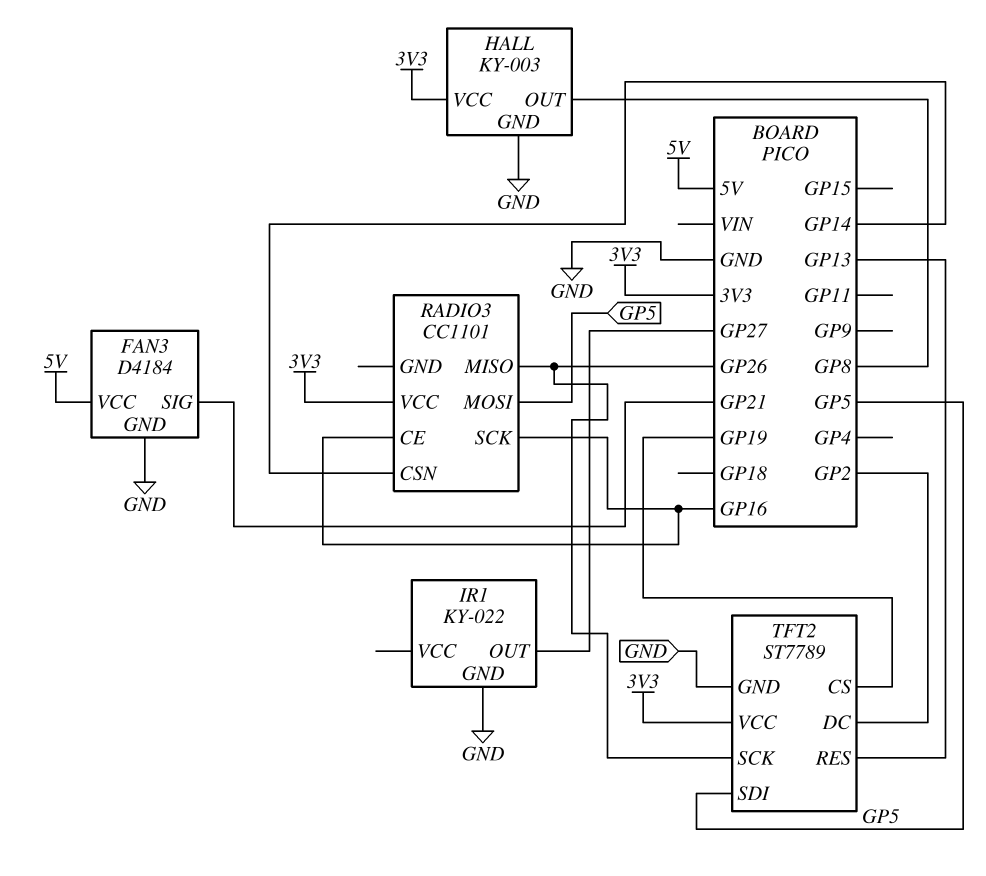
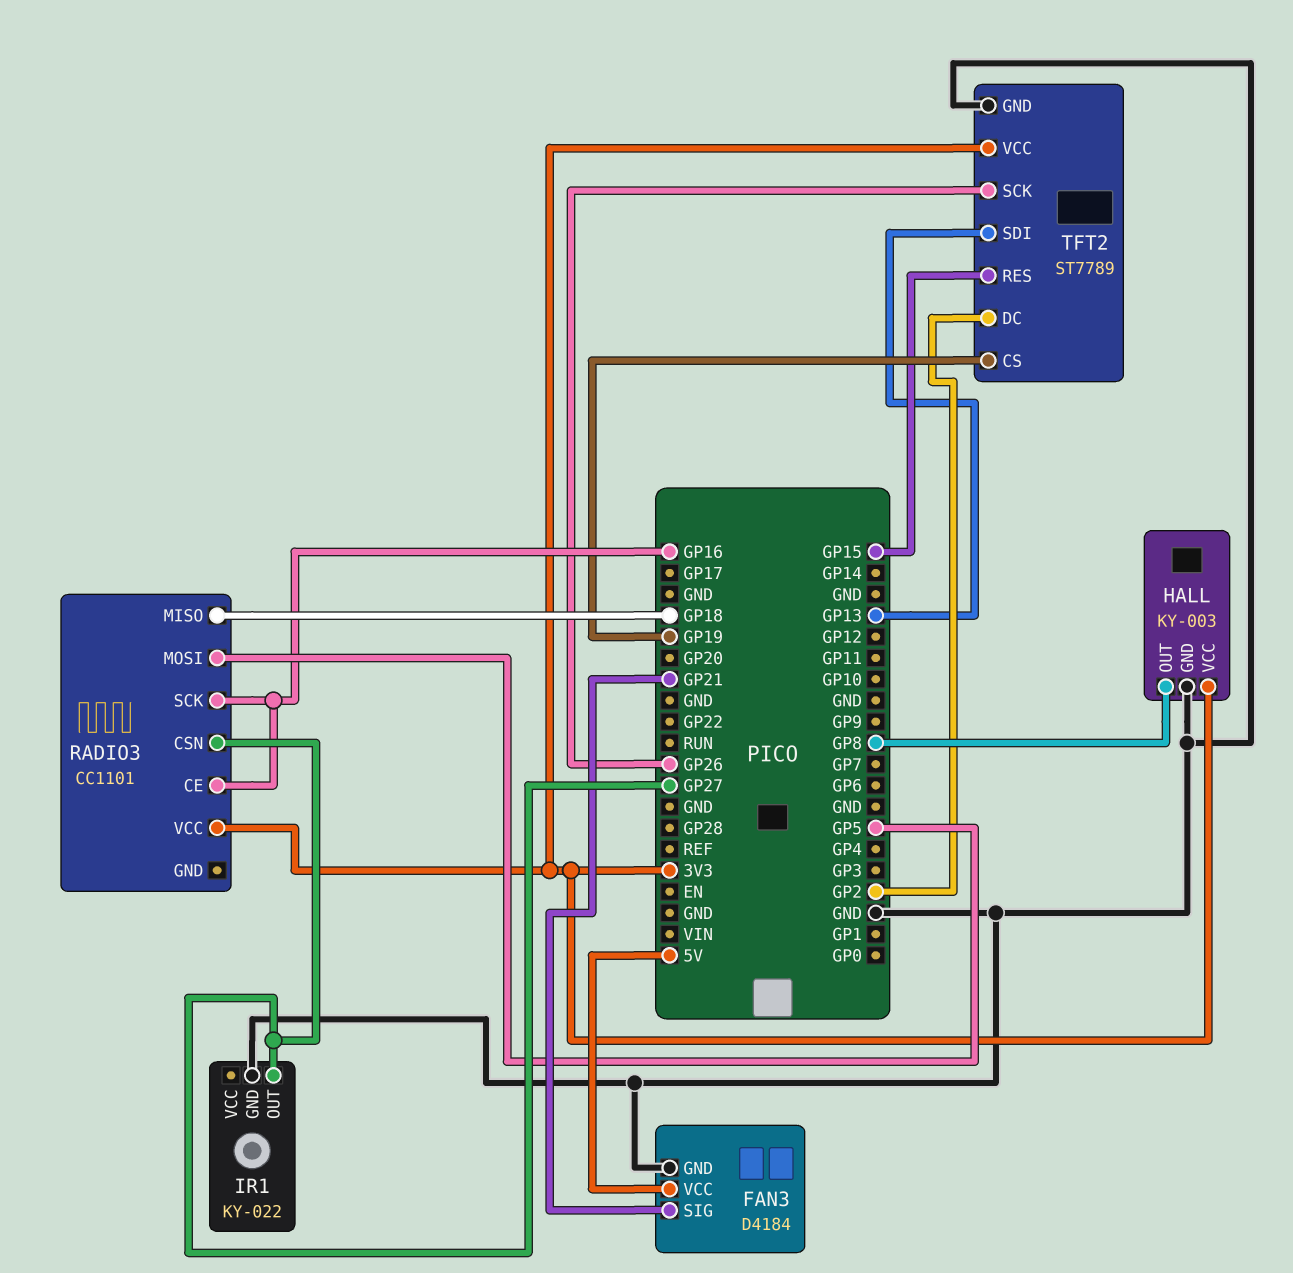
RADIO3 pin CSN: GP14 -> GP27
RADIO3 pin MISO: GP26 -> GP18
TFT2 pin RES: GP13 -> GP15
TFT2 pin SDI: GP5 -> GP13

